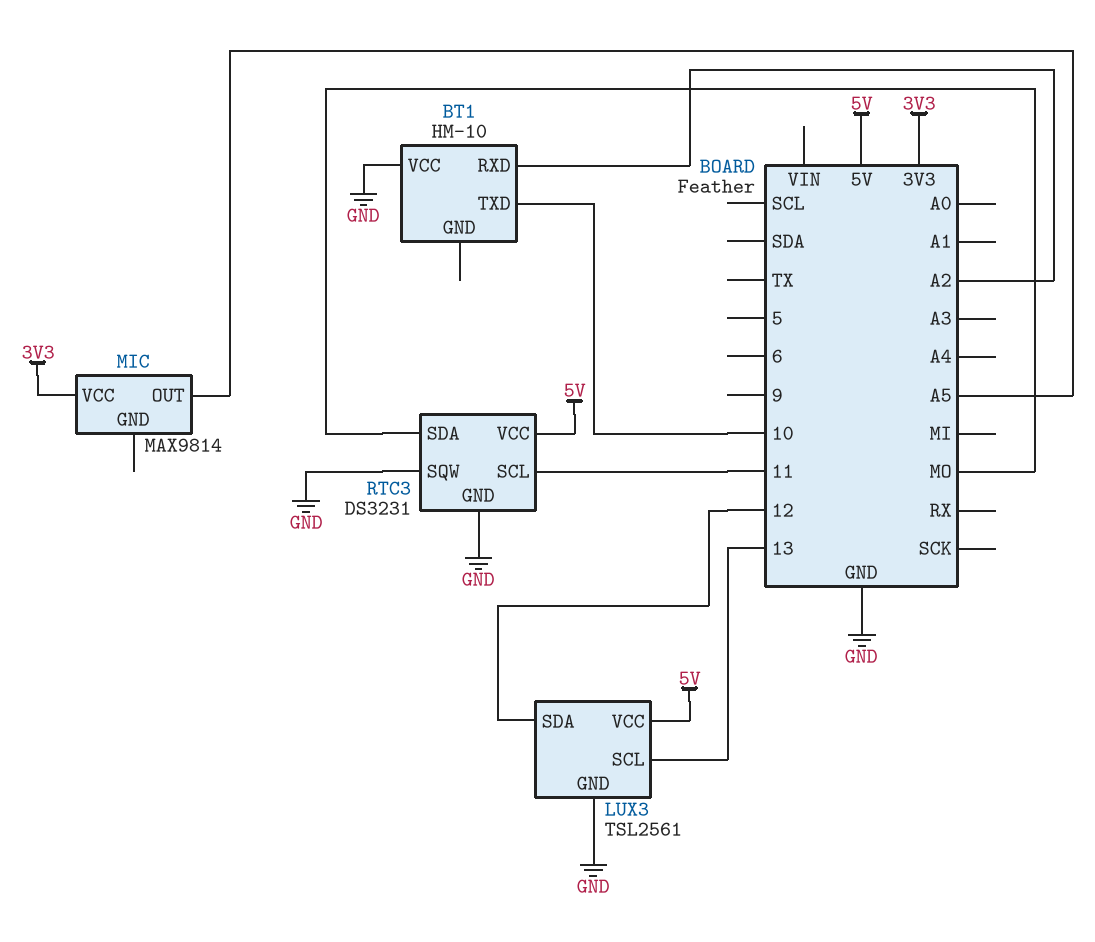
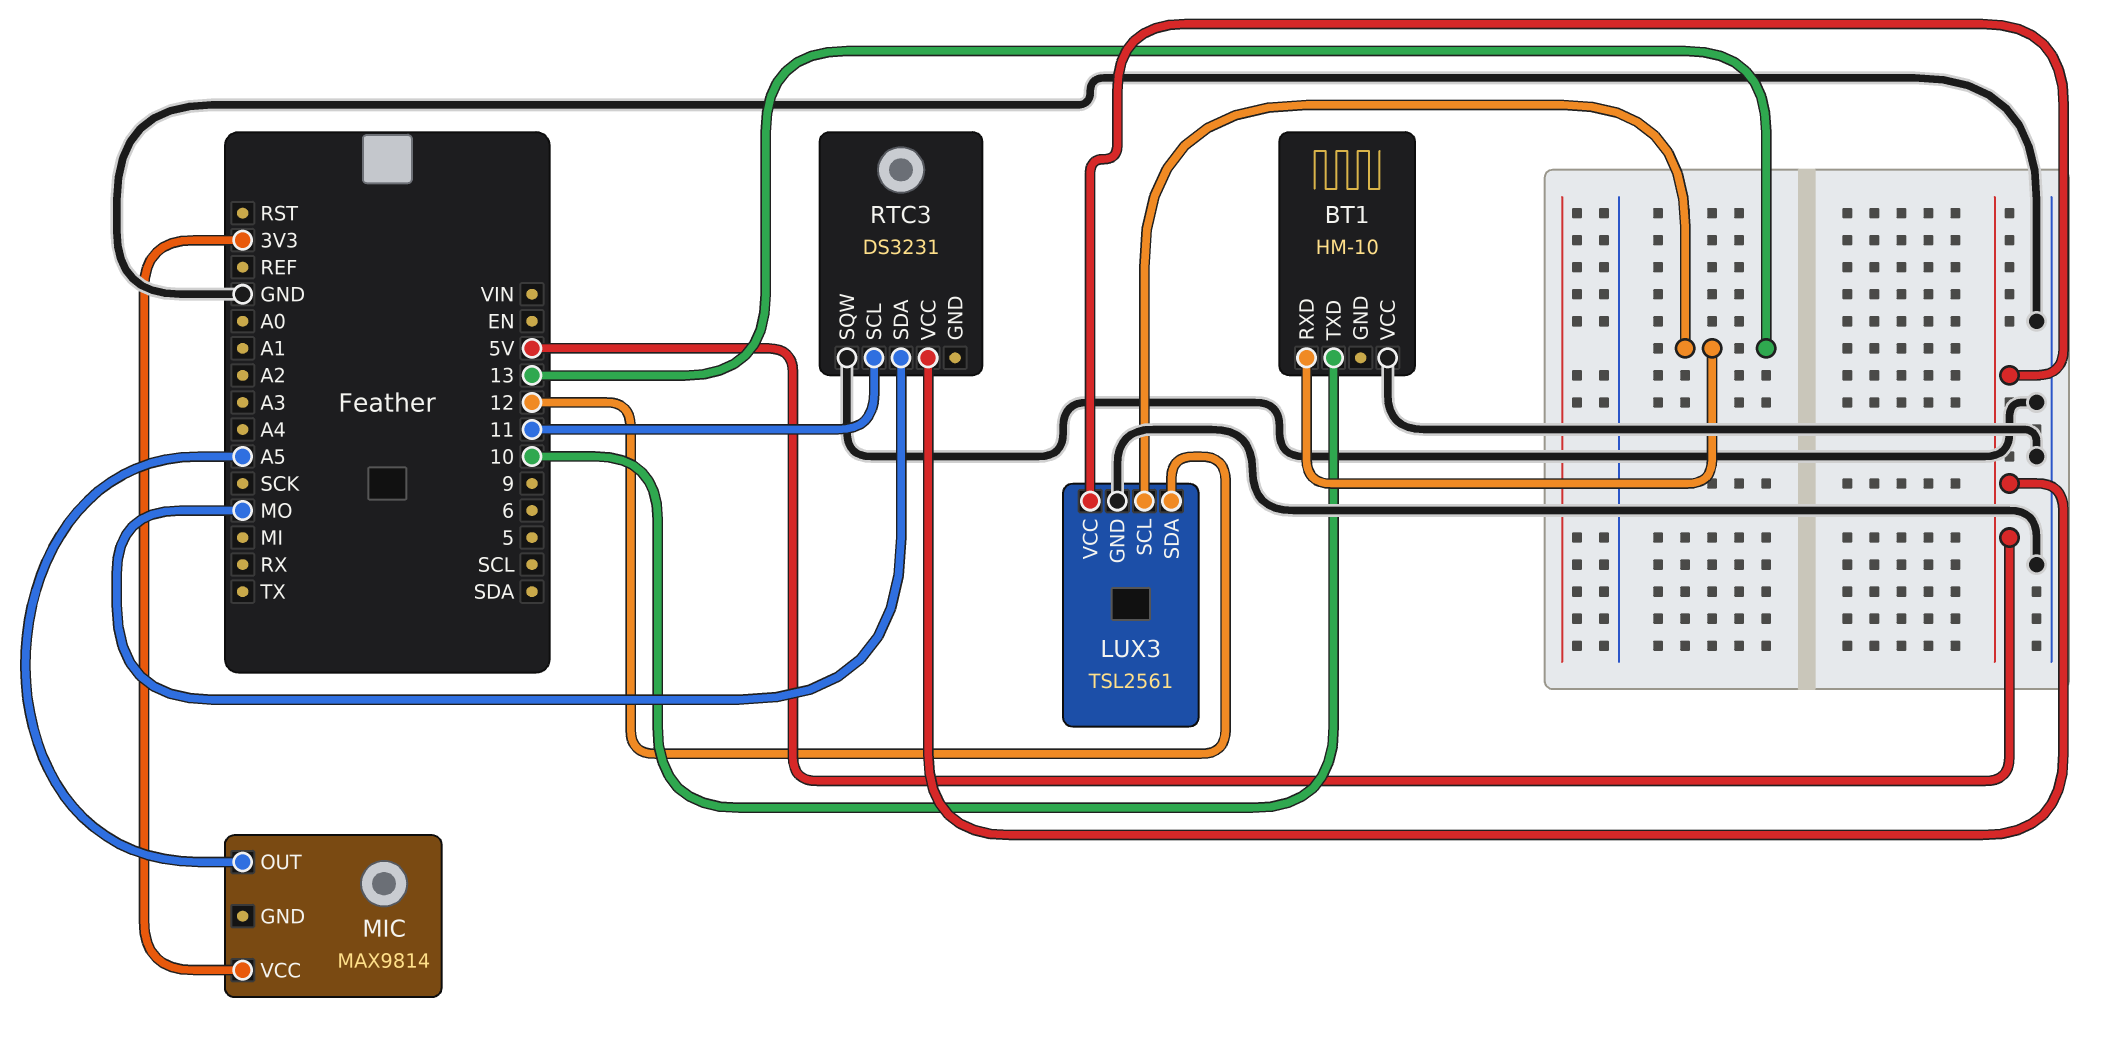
BT1 pin RXD: A2 -> 13
RTC3 pin GND: GND -> none

